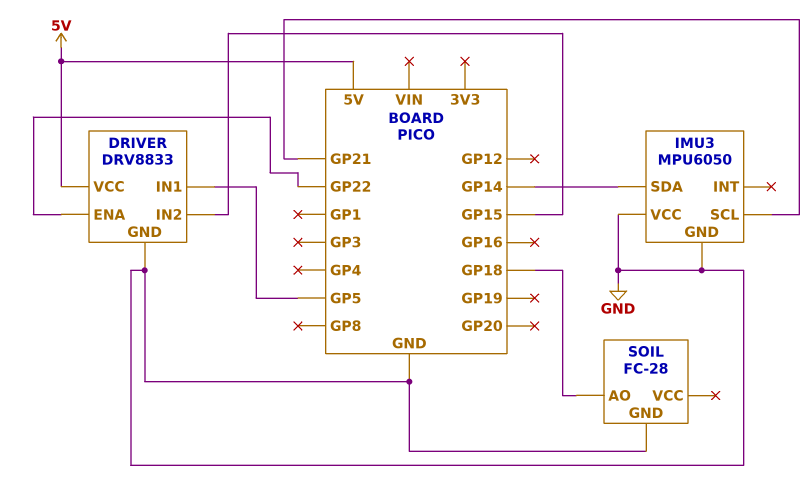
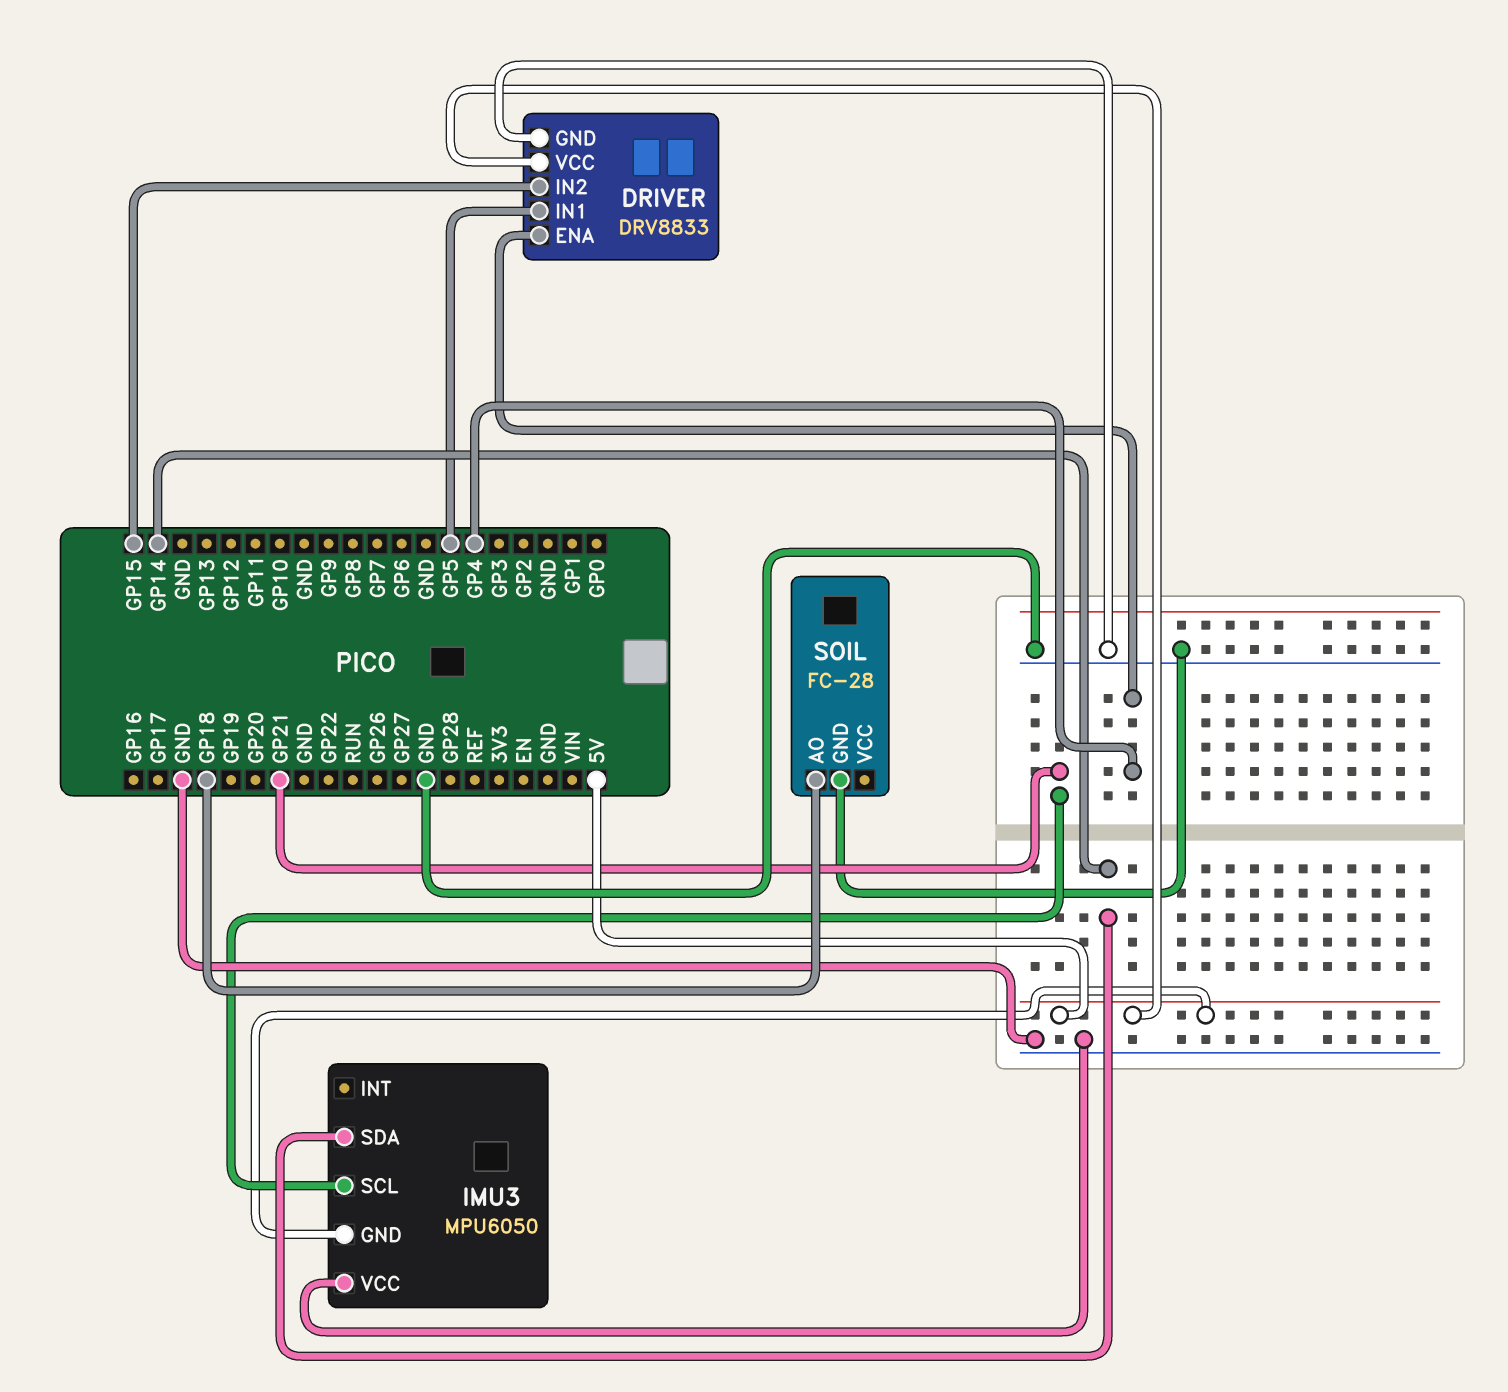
DRIVER pin ENA: GP22 -> GP4
IMU3 pin GND: GND -> 5V

